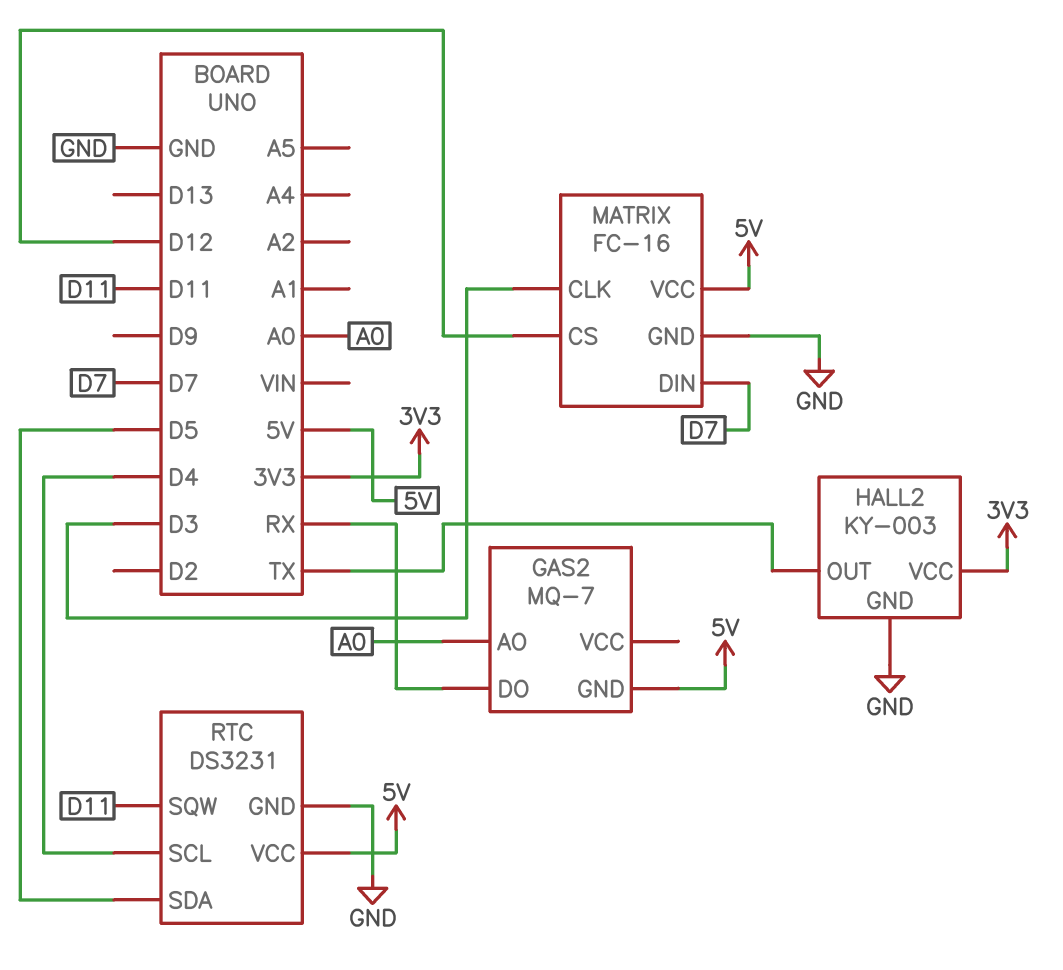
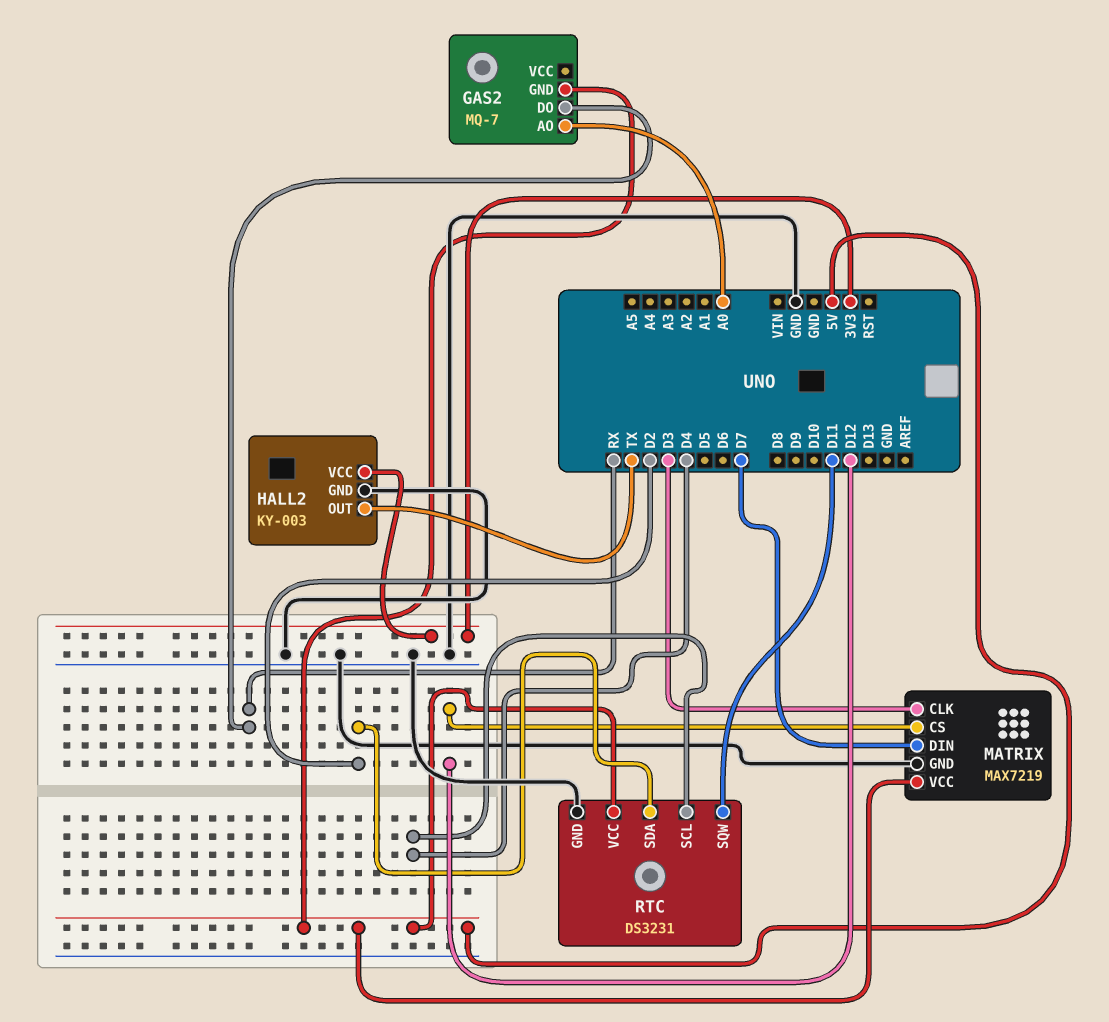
MATRIX: FC-16 -> MAX7219
RTC pin SDA: D5 -> D2

